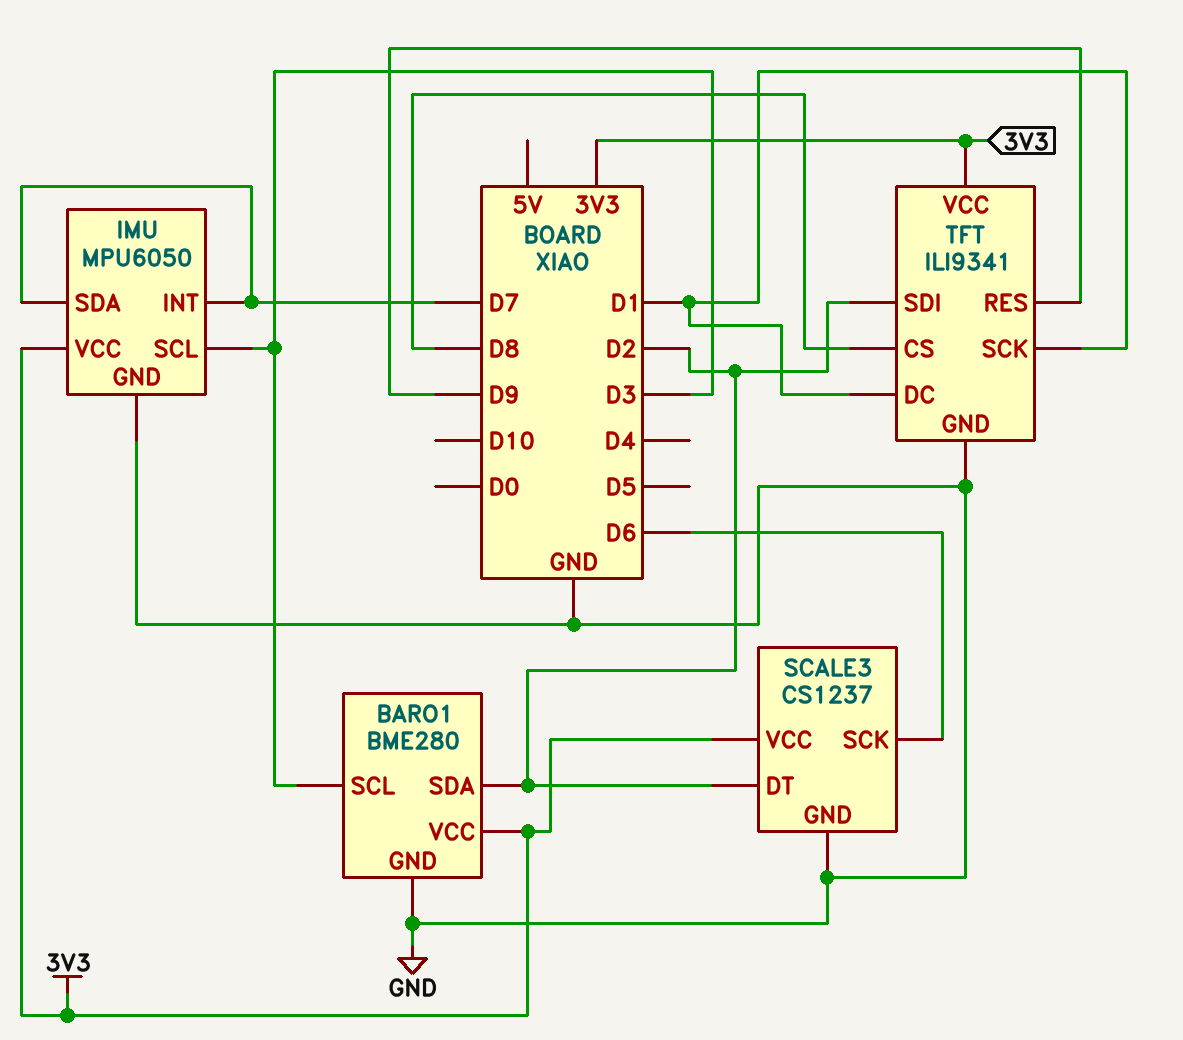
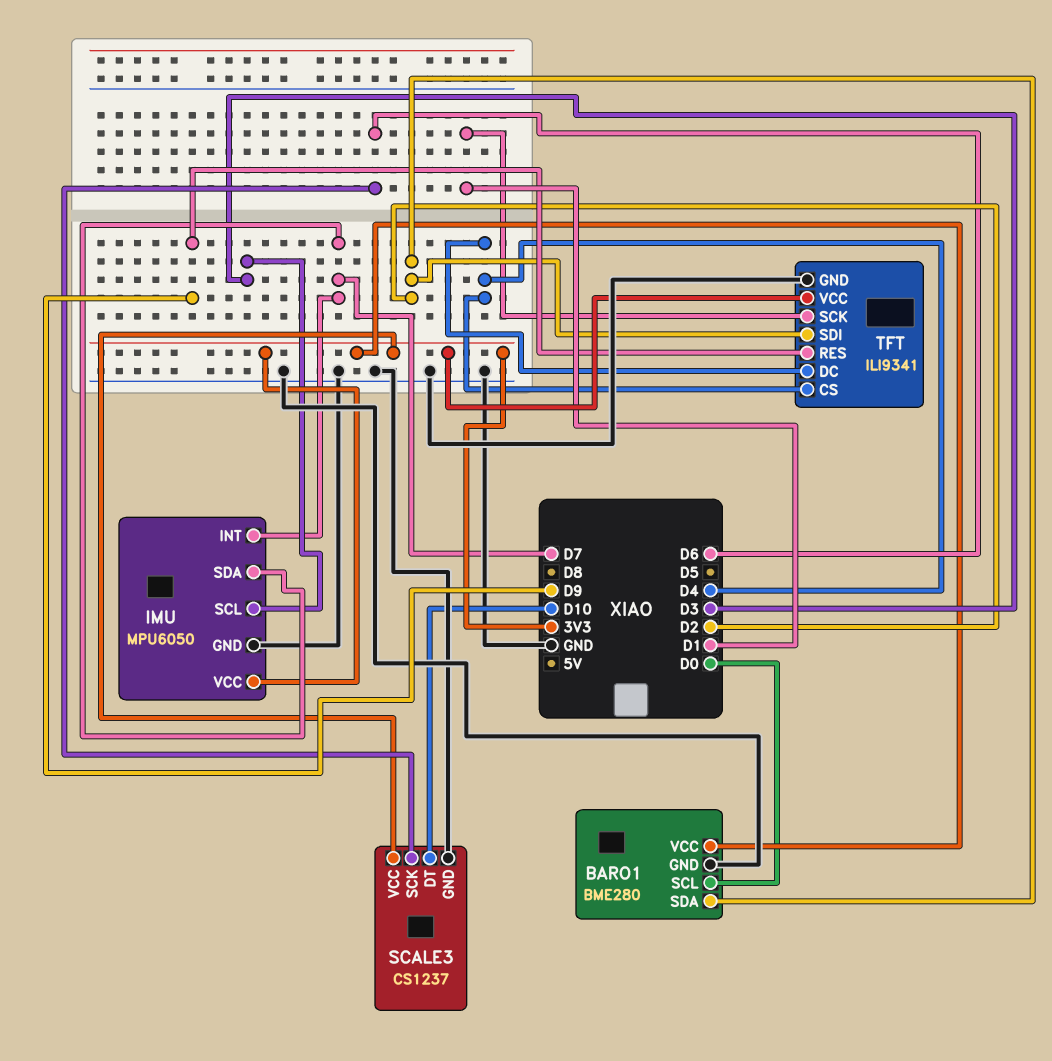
BARO1 pin SCL: D3 -> D0
SCALE3 pin DT: D2 -> D10
TFT pin CS: D8 -> D4
TFT pin DC: D1 -> D4

